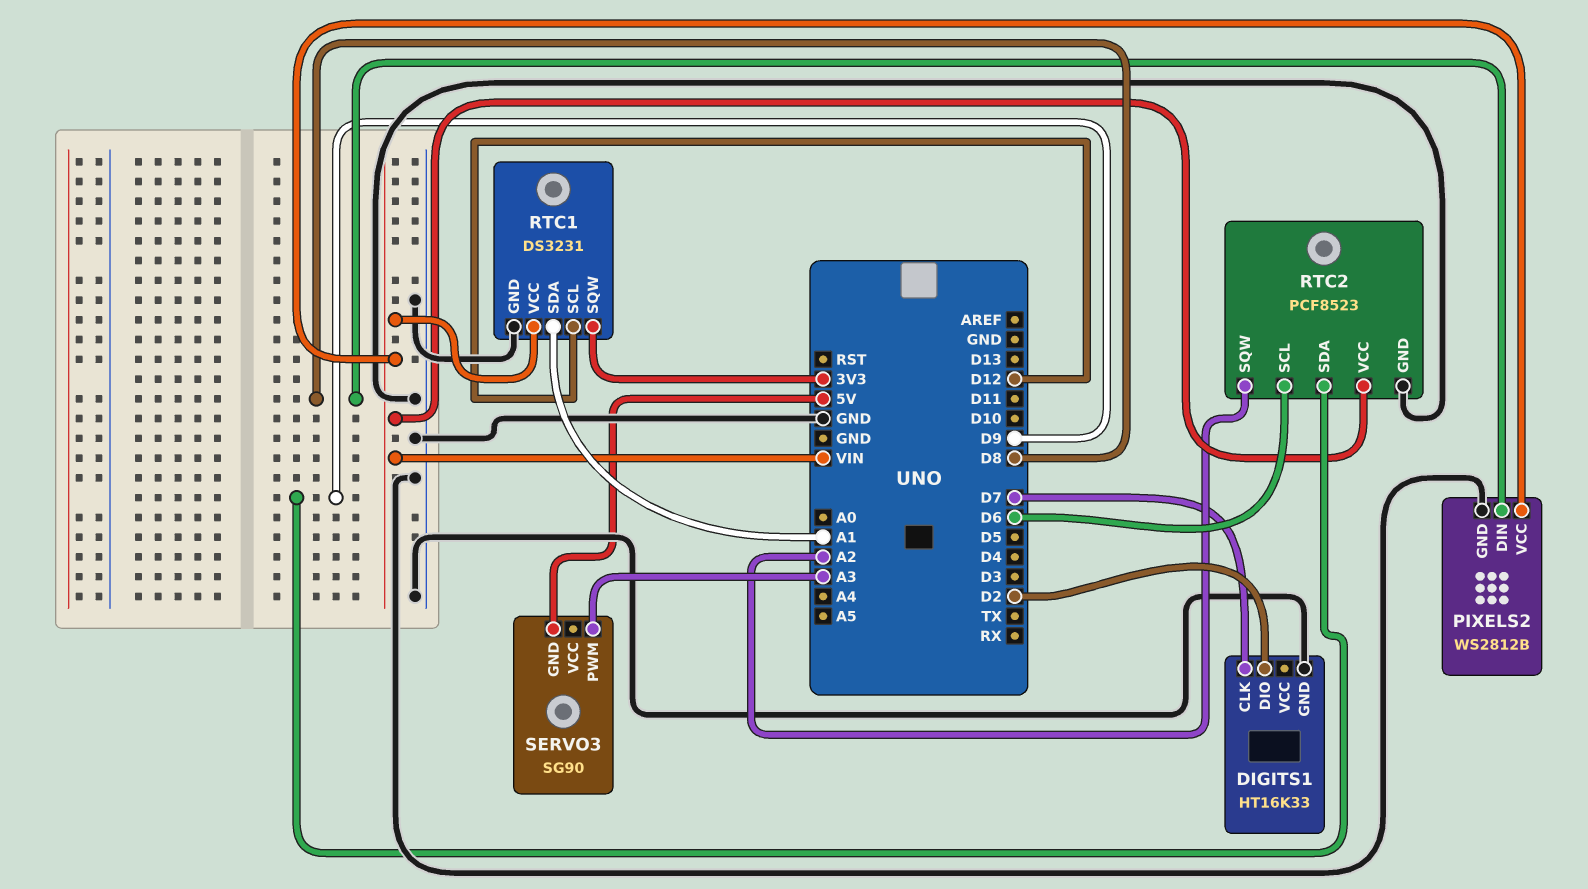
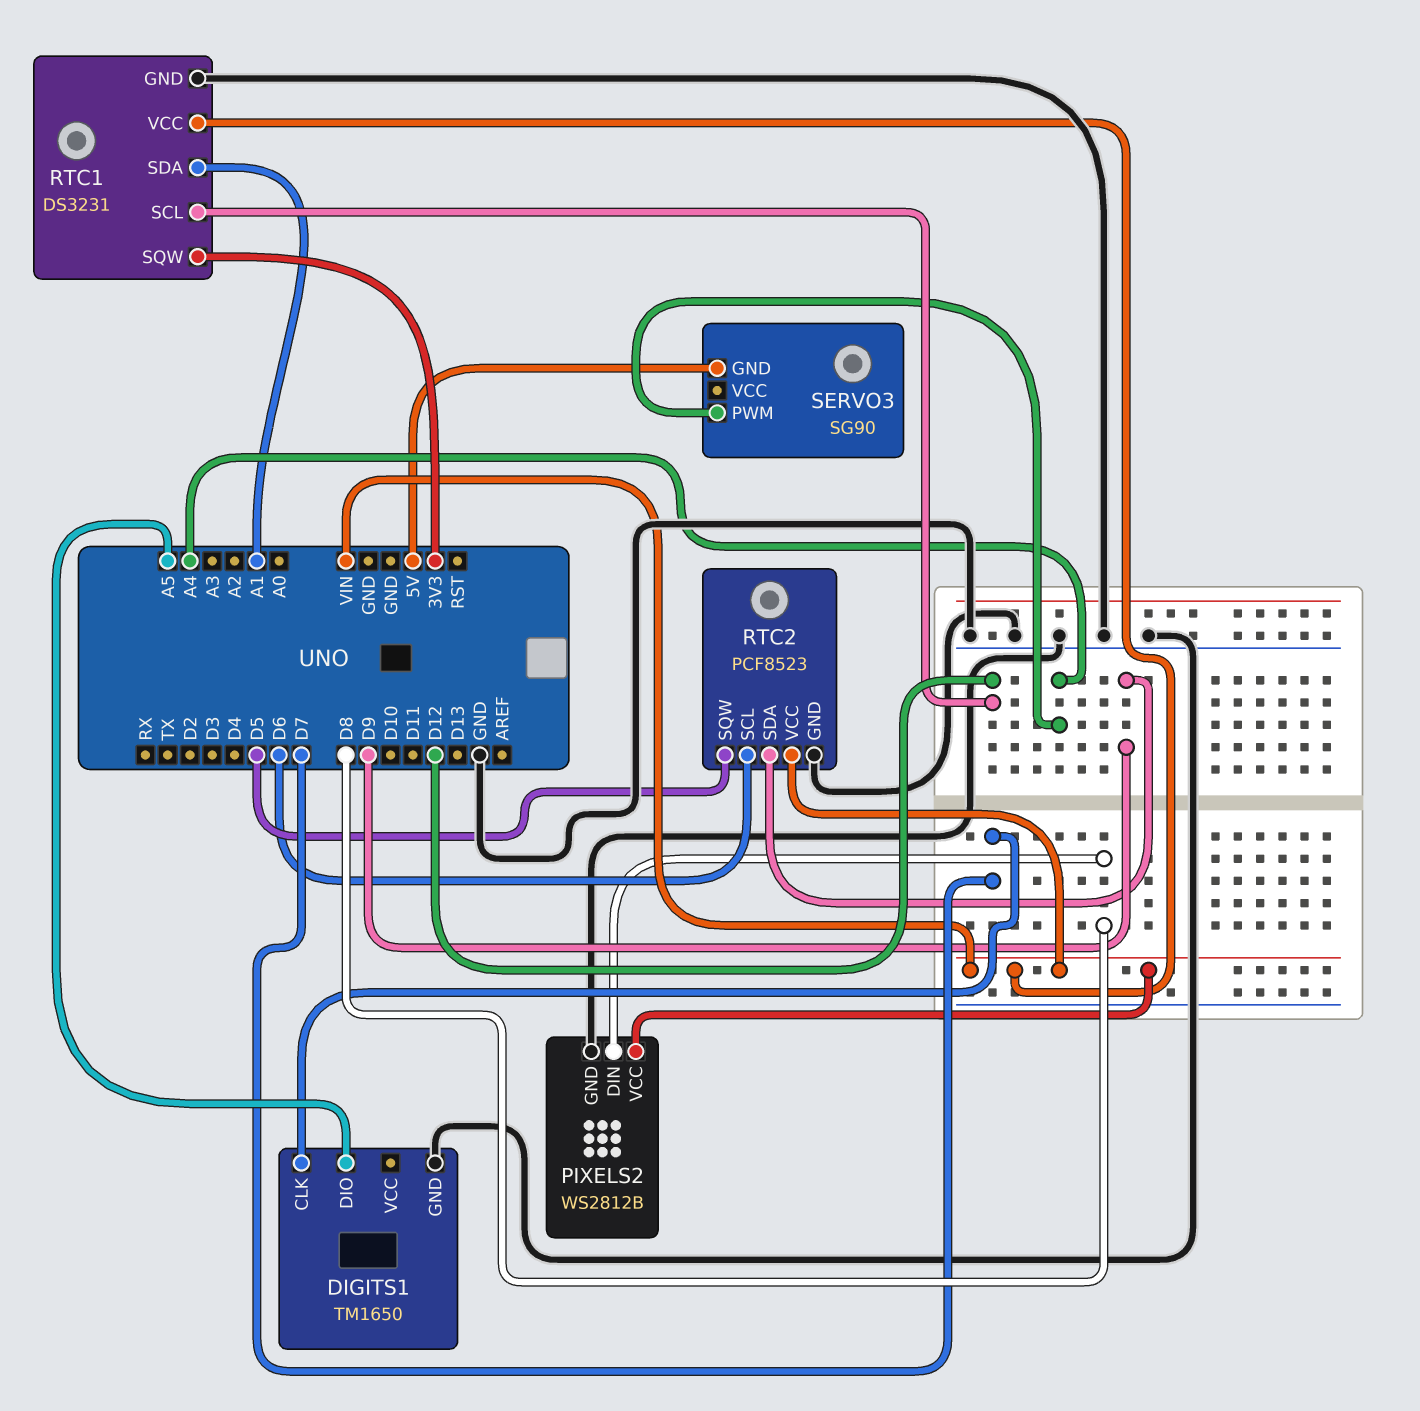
DIGITS1: HT16K33 -> TM1650
DIGITS1 pin DIO: D2 -> A5
RTC2 pin SQW: A2 -> D5
SERVO3 pin PWM: A3 -> A4

